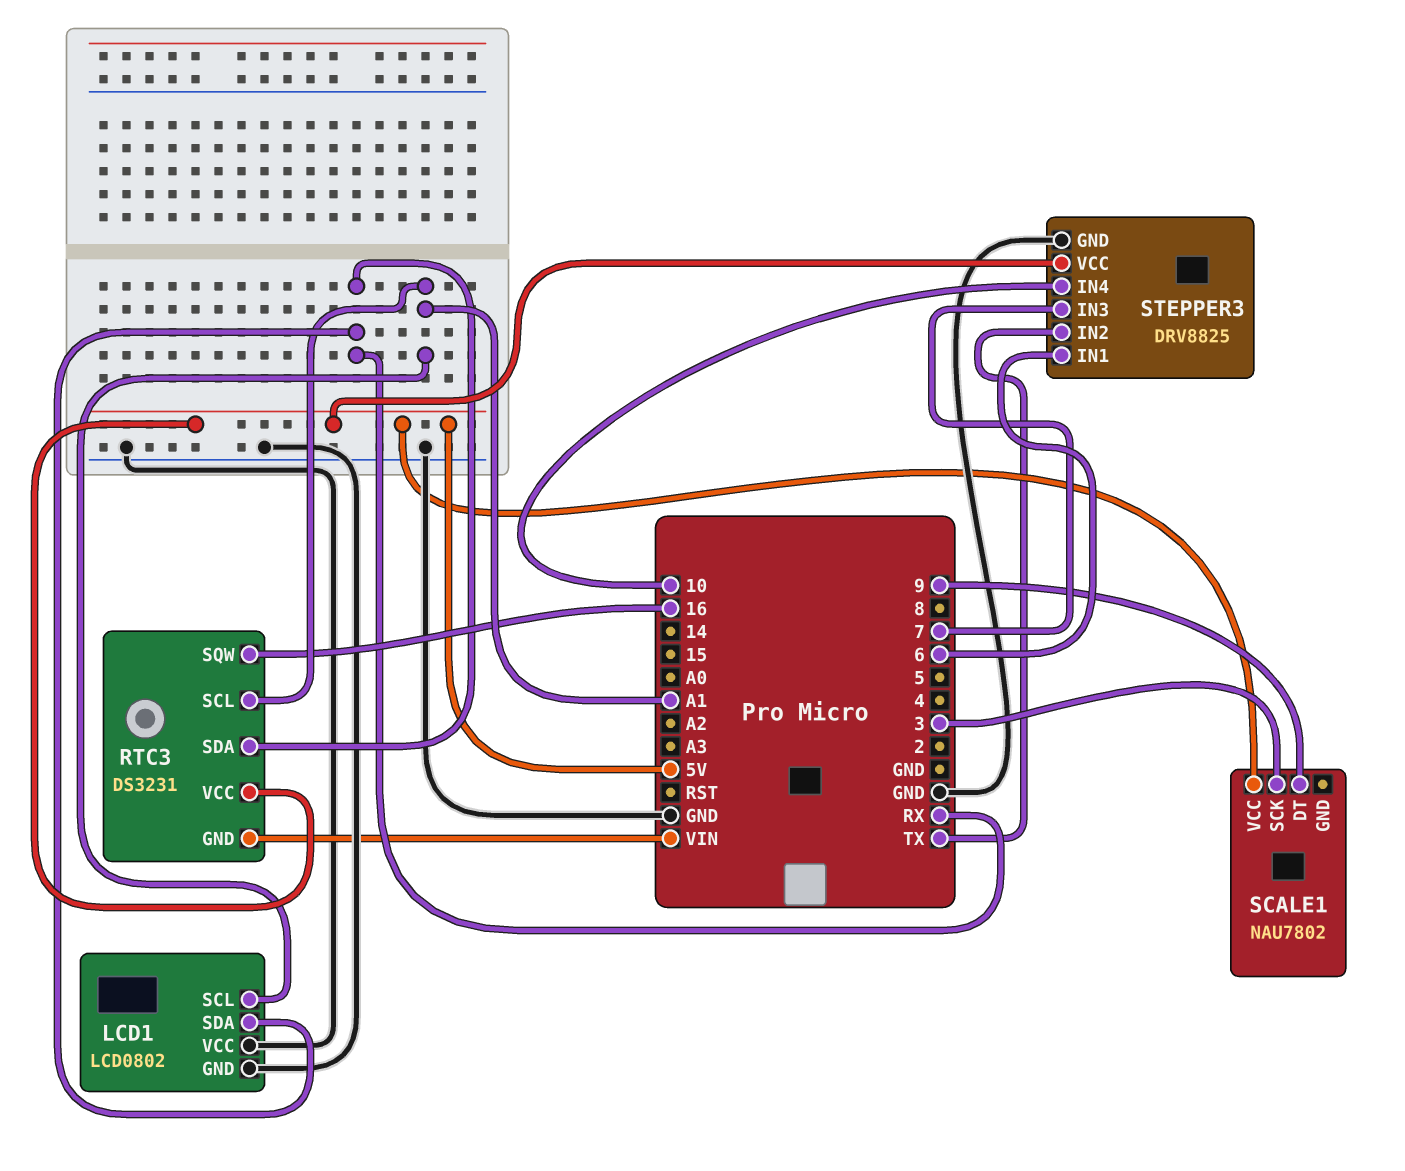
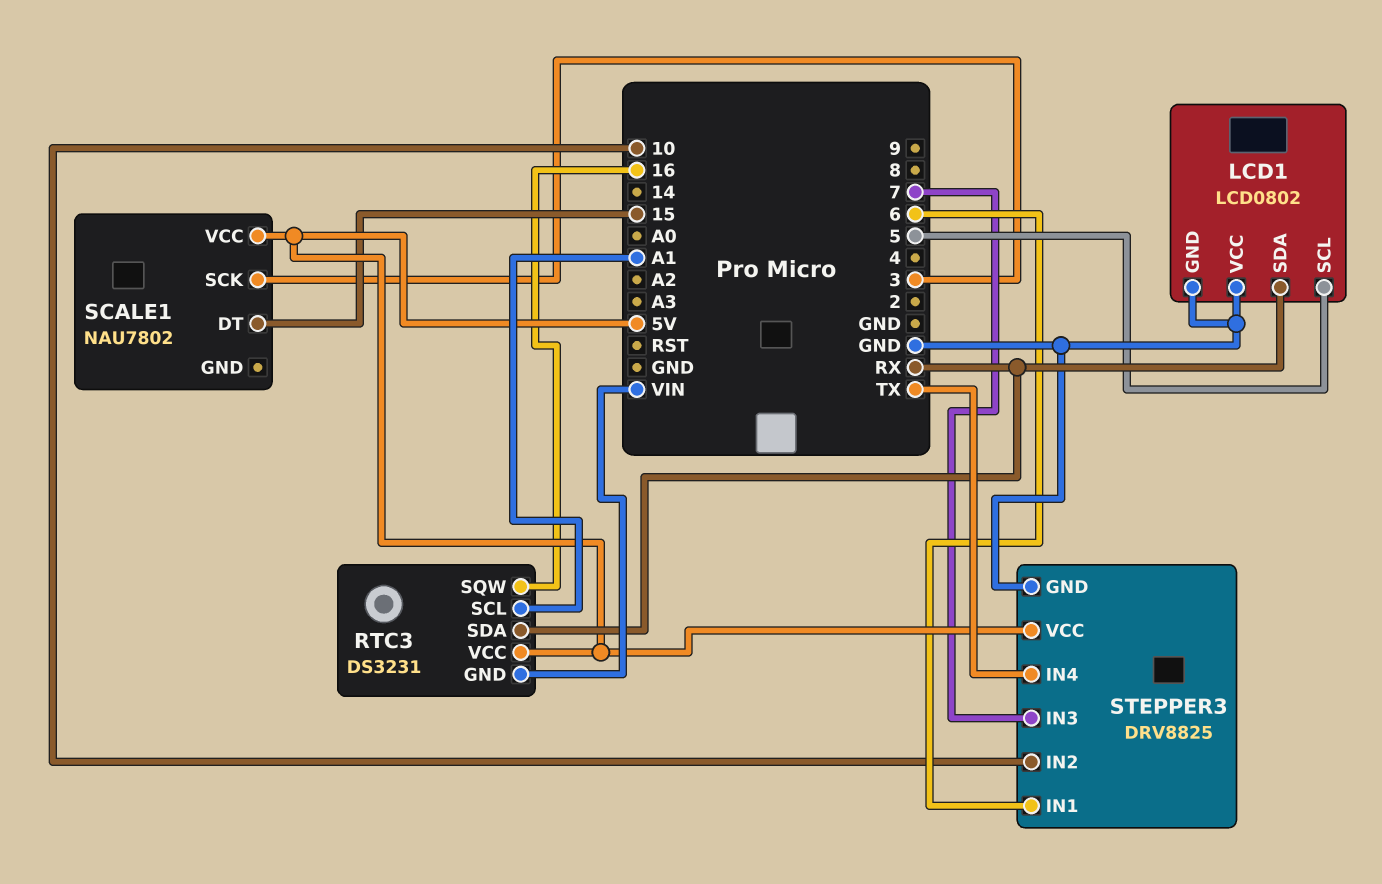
LCD1 pin SCL: A1 -> 5
SCALE1 pin DT: 9 -> 15
STEPPER3 pin IN2: TX -> 10
STEPPER3 pin IN4: 10 -> TX

